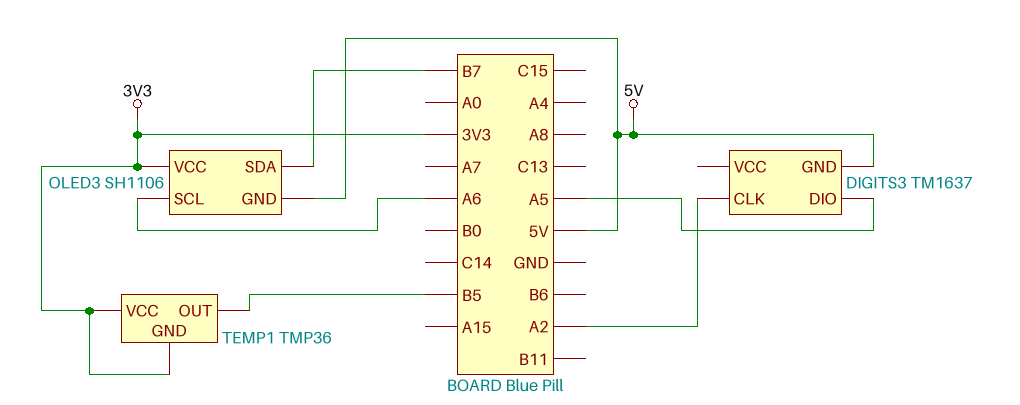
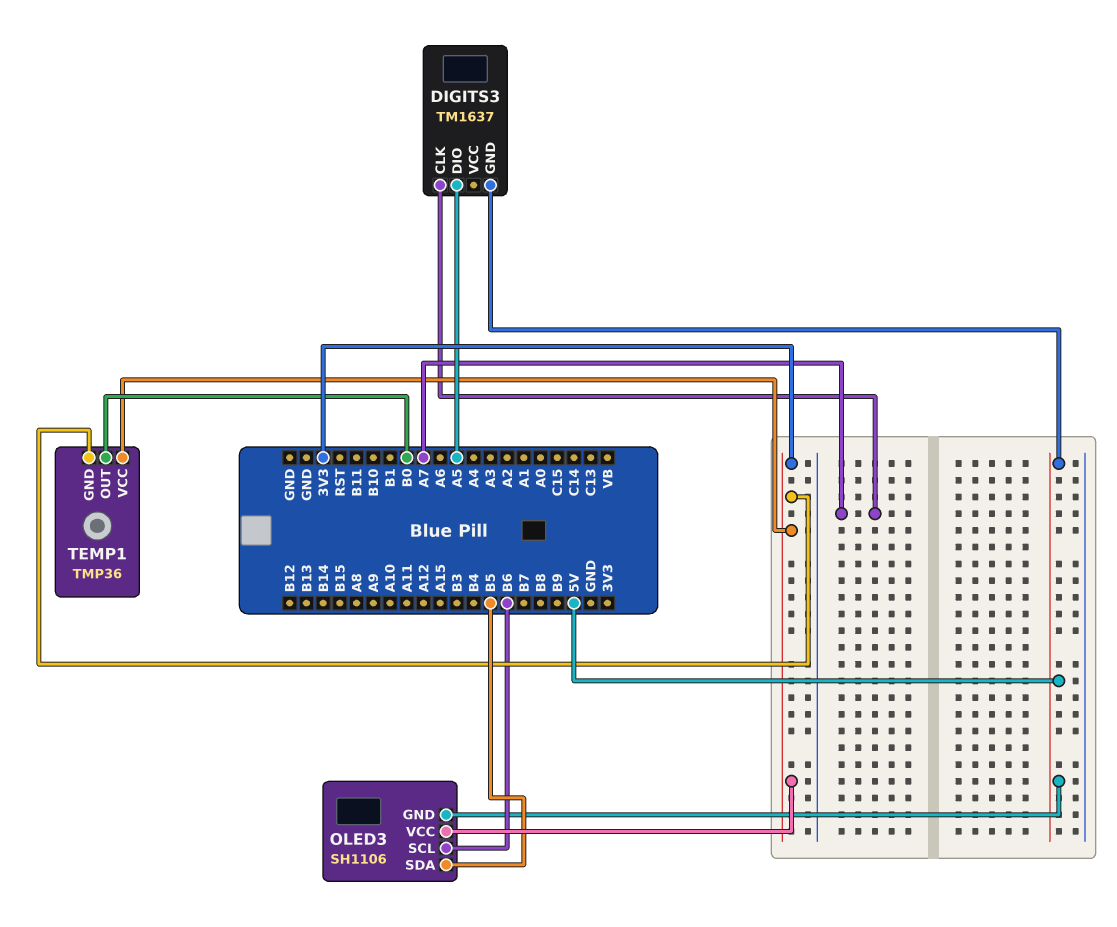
DIGITS3 pin CLK: A2 -> A7
OLED3 pin SCL: A6 -> B6
OLED3 pin SDA: B7 -> B5
TEMP1 pin OUT: B5 -> B0

